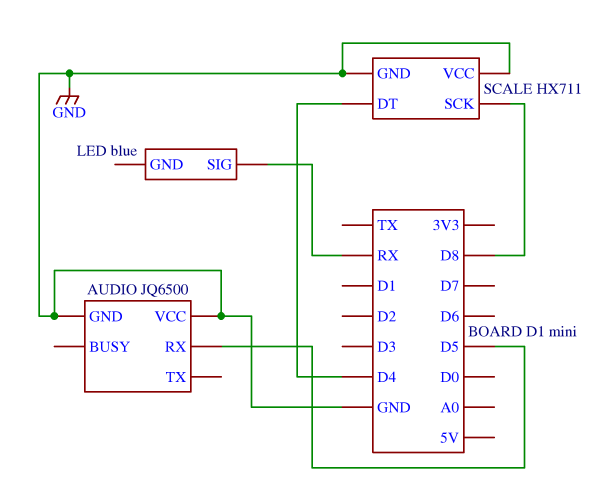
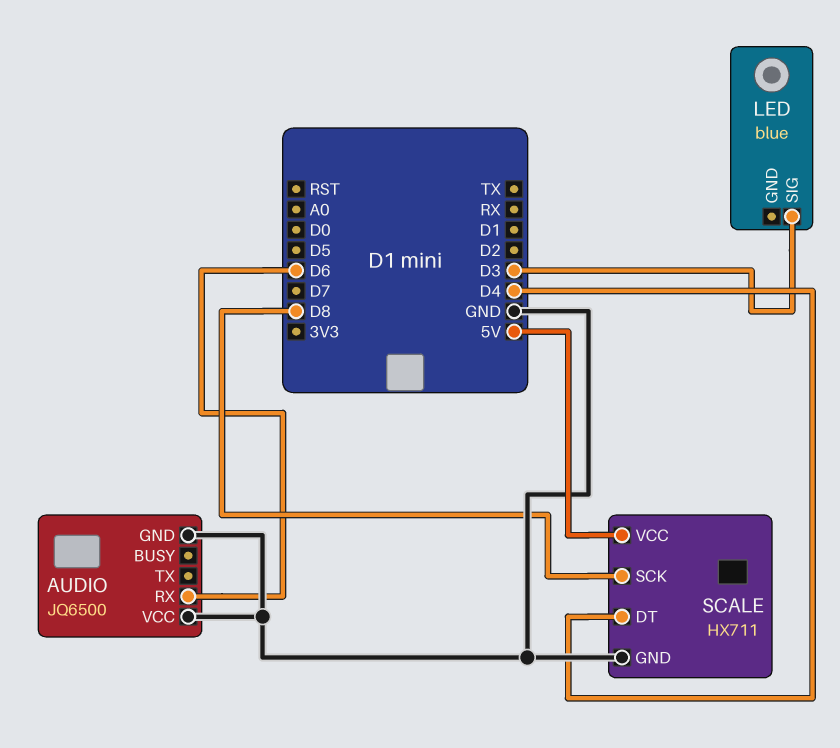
AUDIO pin RX: D5 -> D6
LED pin SIG: RX -> D3
SCALE pin VCC: GND -> 5V

